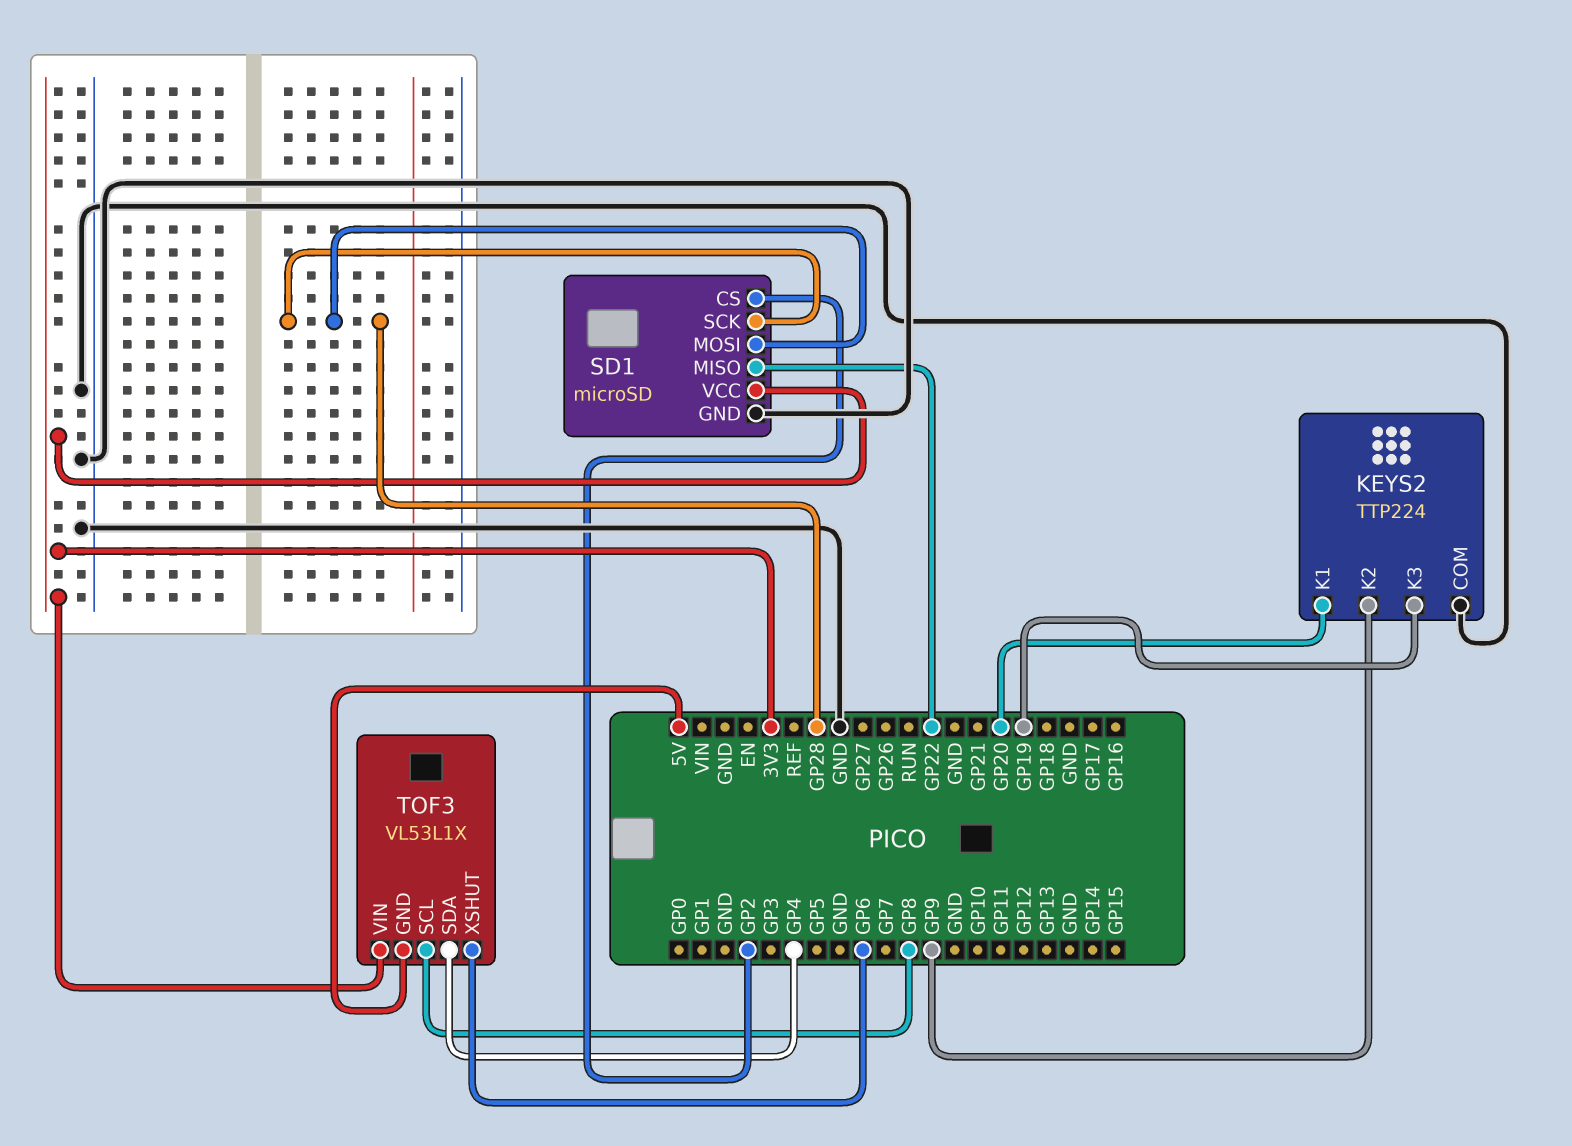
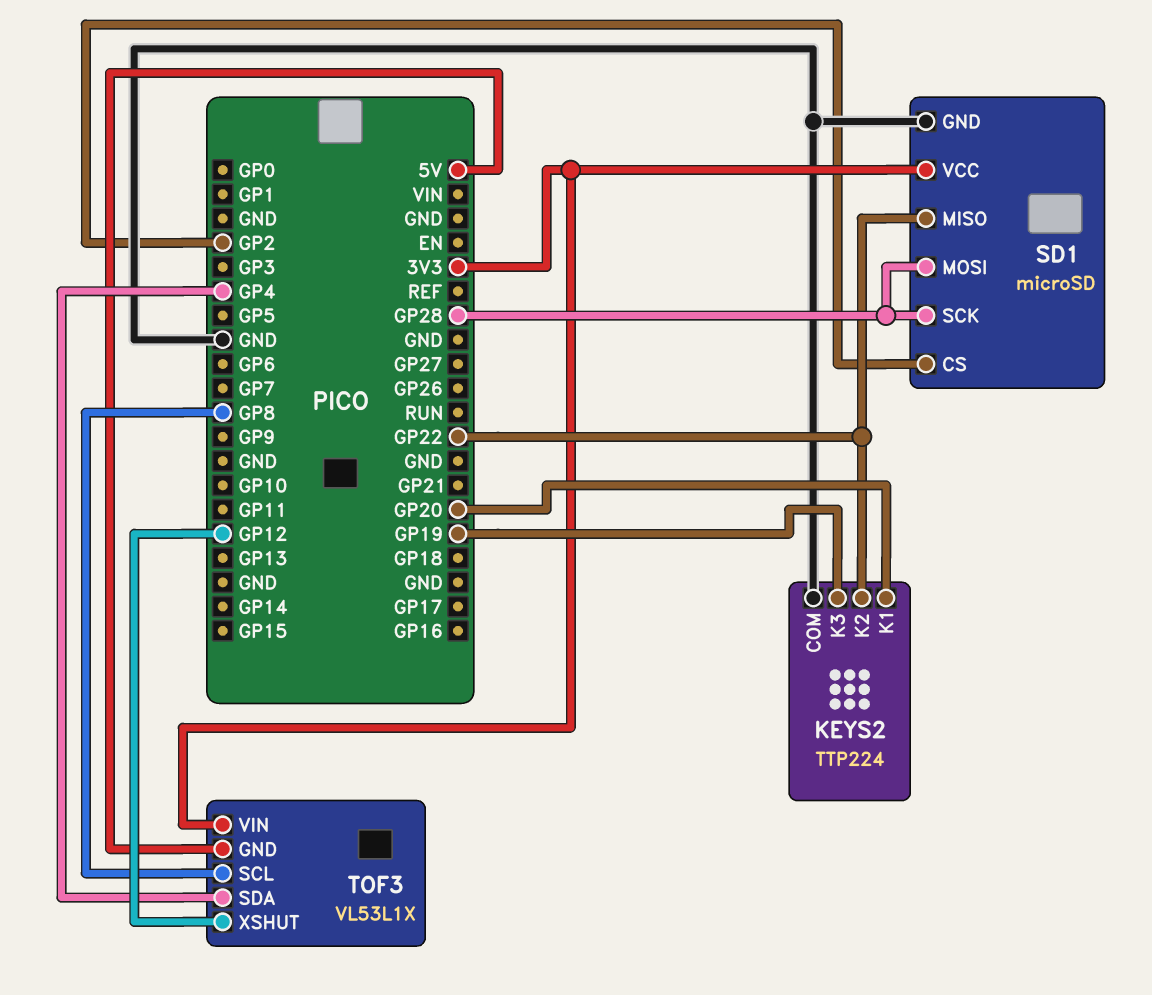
KEYS2 pin K2: GP9 -> GP22
TOF3 pin XSHUT: GP6 -> GP12

